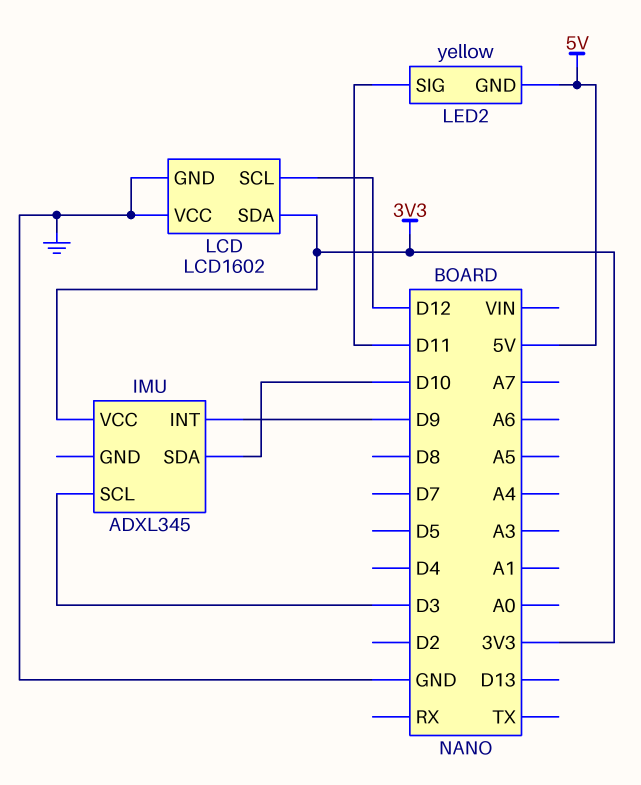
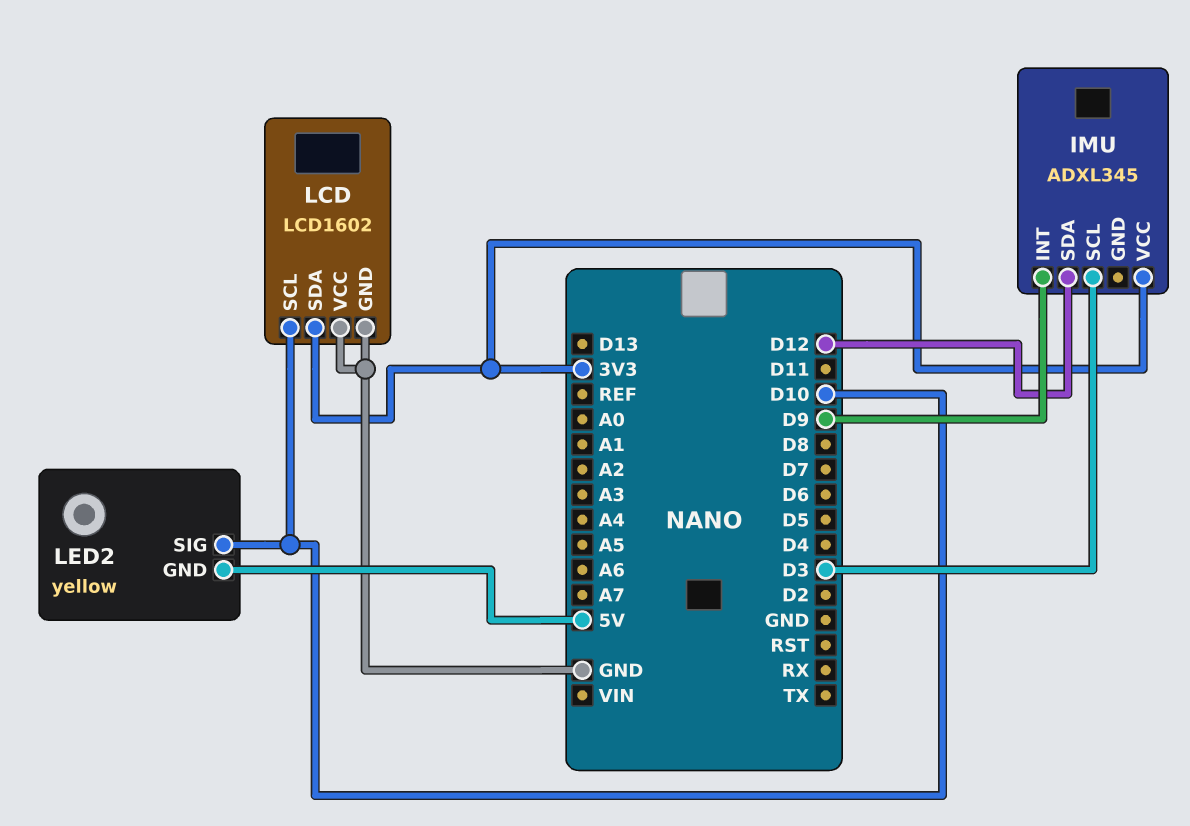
IMU pin SDA: D10 -> D12
LCD pin SCL: D12 -> D10
LED2 pin SIG: D11 -> D10

